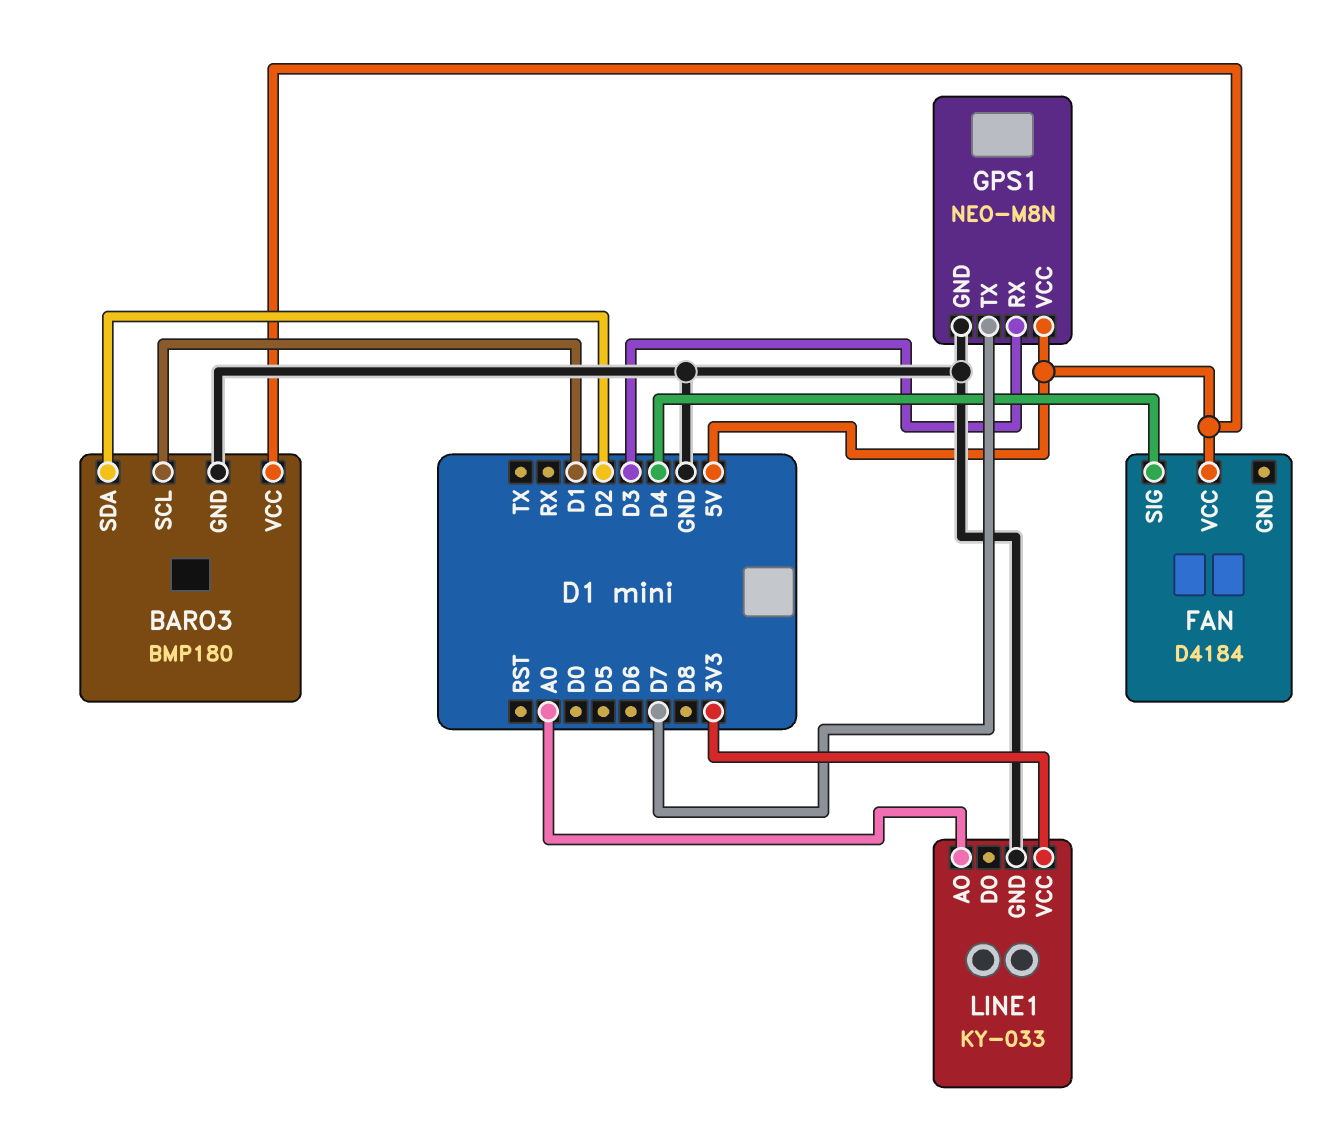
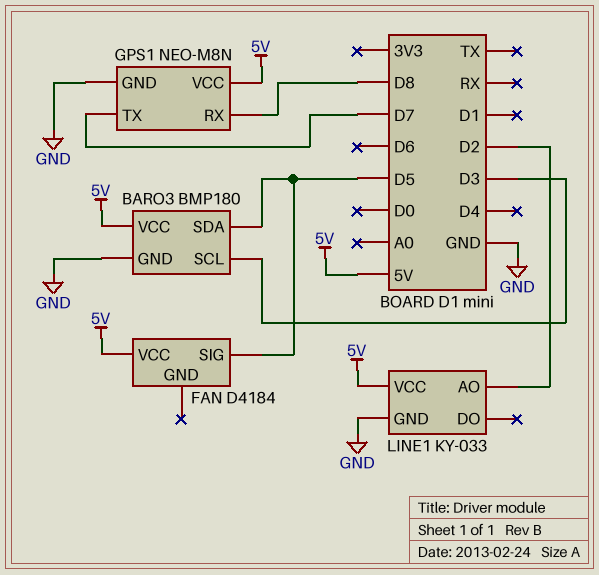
BARO3 pin SCL: D1 -> D3
BARO3 pin SDA: D2 -> D5
FAN pin SIG: D4 -> D5
GPS1 pin RX: D3 -> D8
LINE1 pin AO: A0 -> D2
LINE1 pin VCC: 3V3 -> 5V

